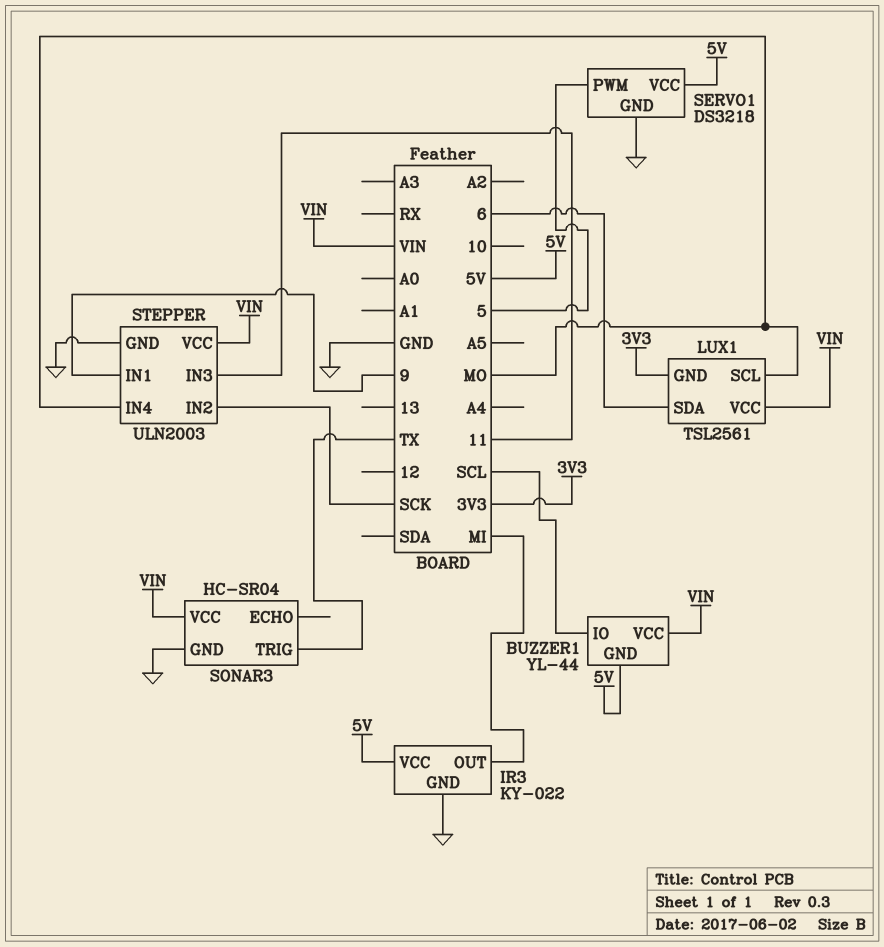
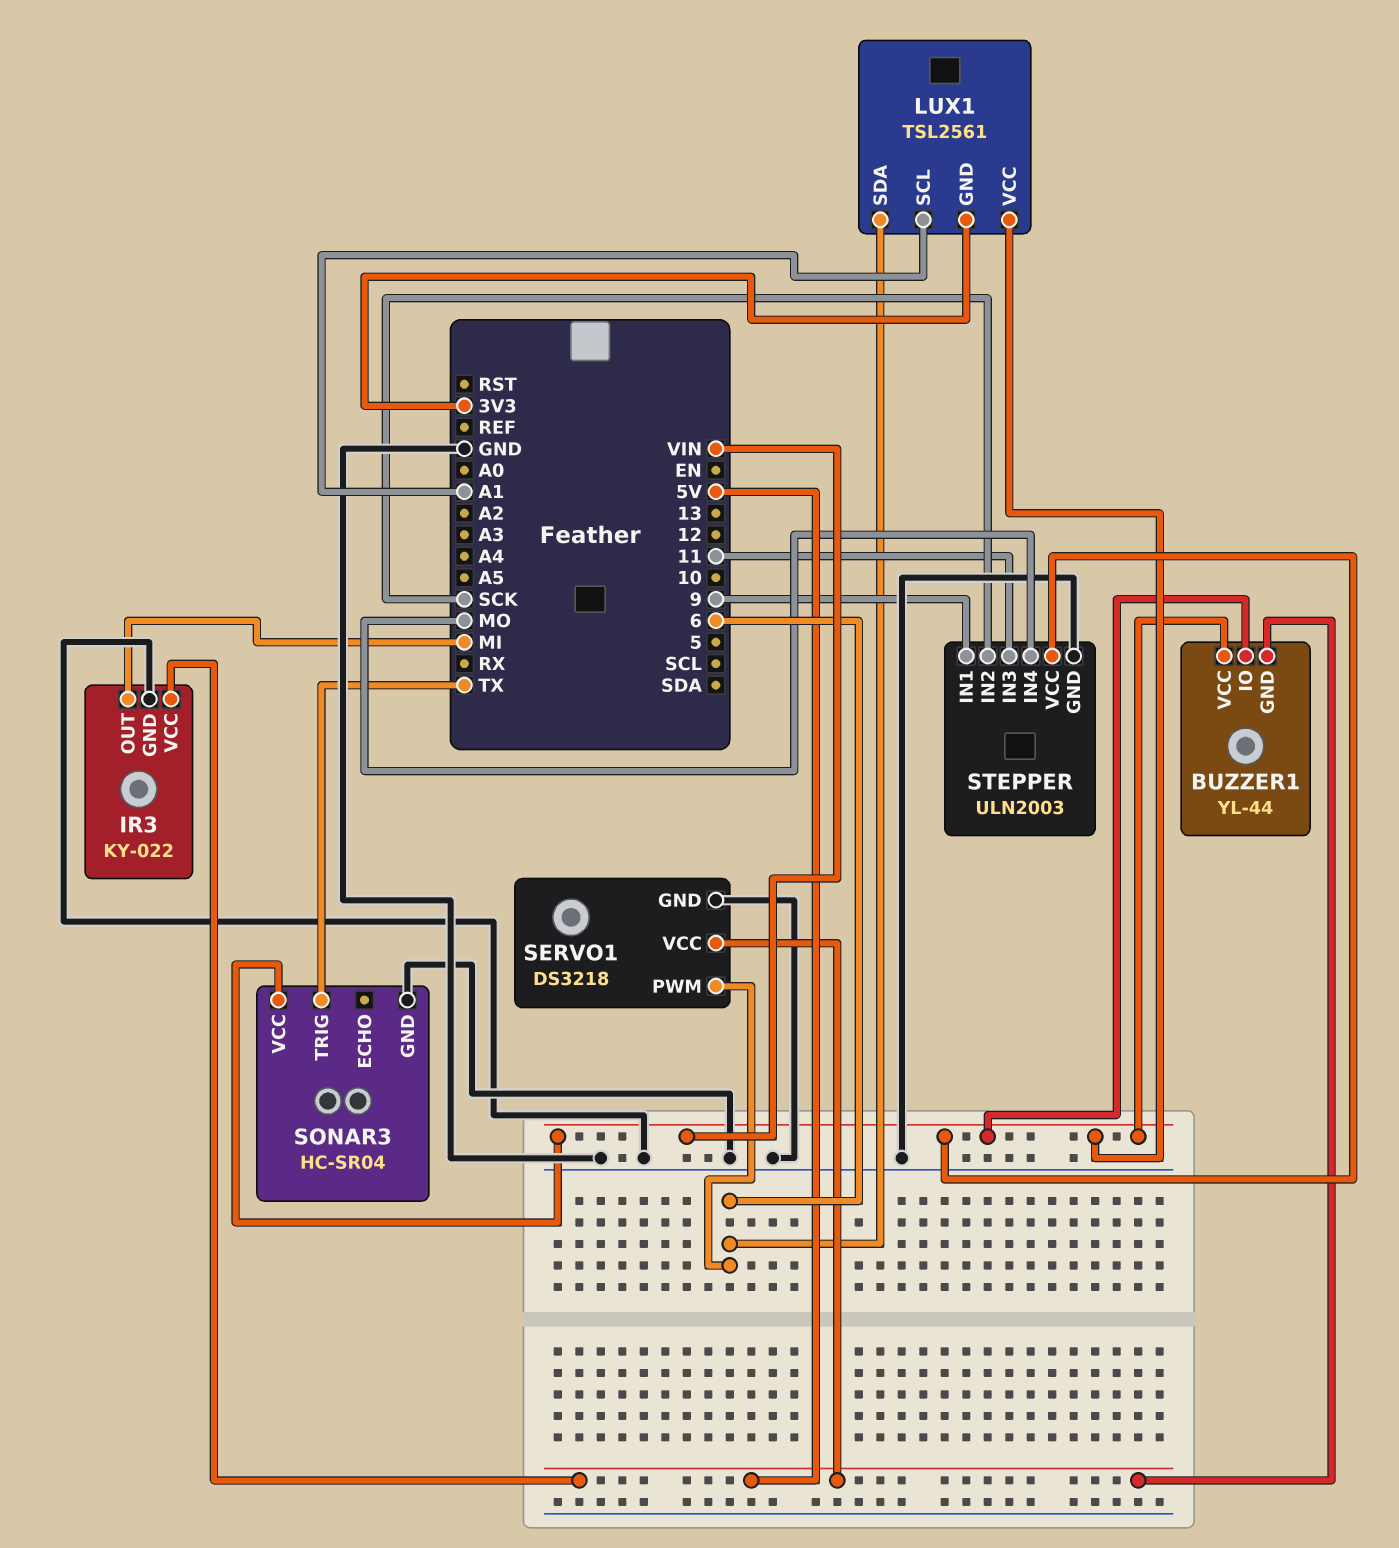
BUZZER1 pin IO: SCL -> VIN
LUX1 pin SCL: MO -> A1
SERVO1 pin PWM: 5 -> 6

